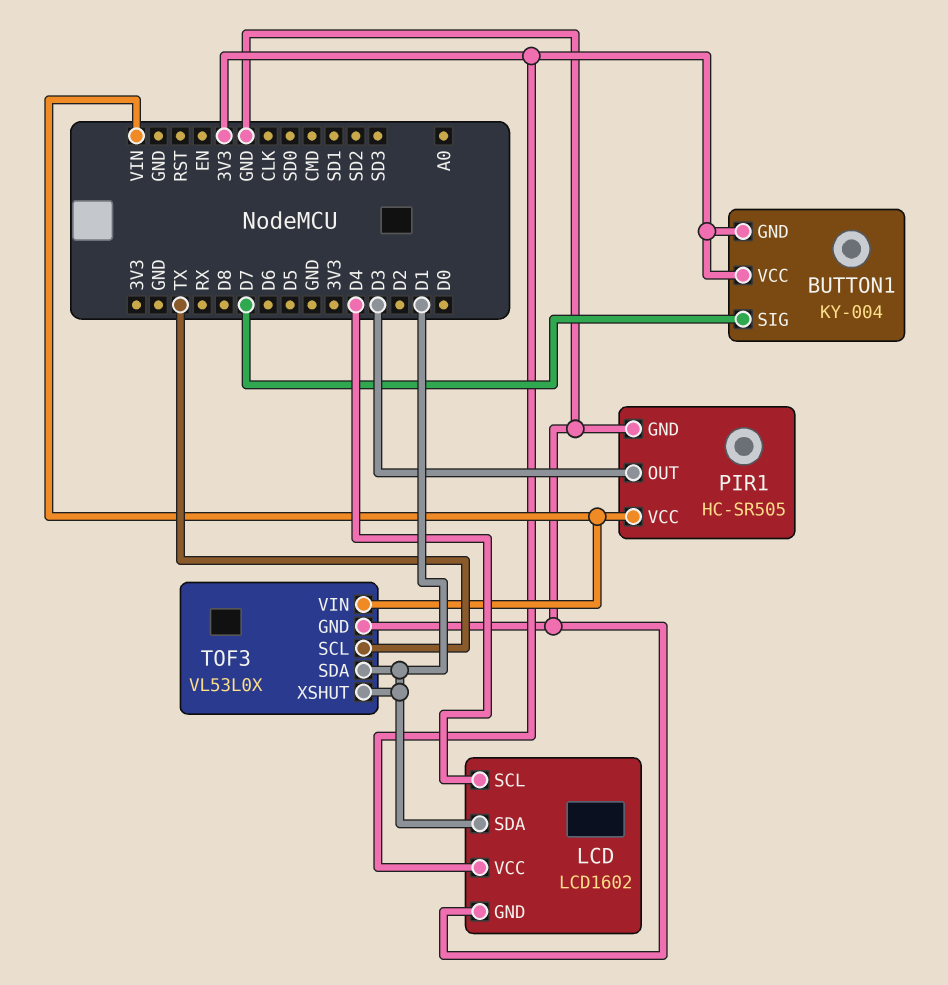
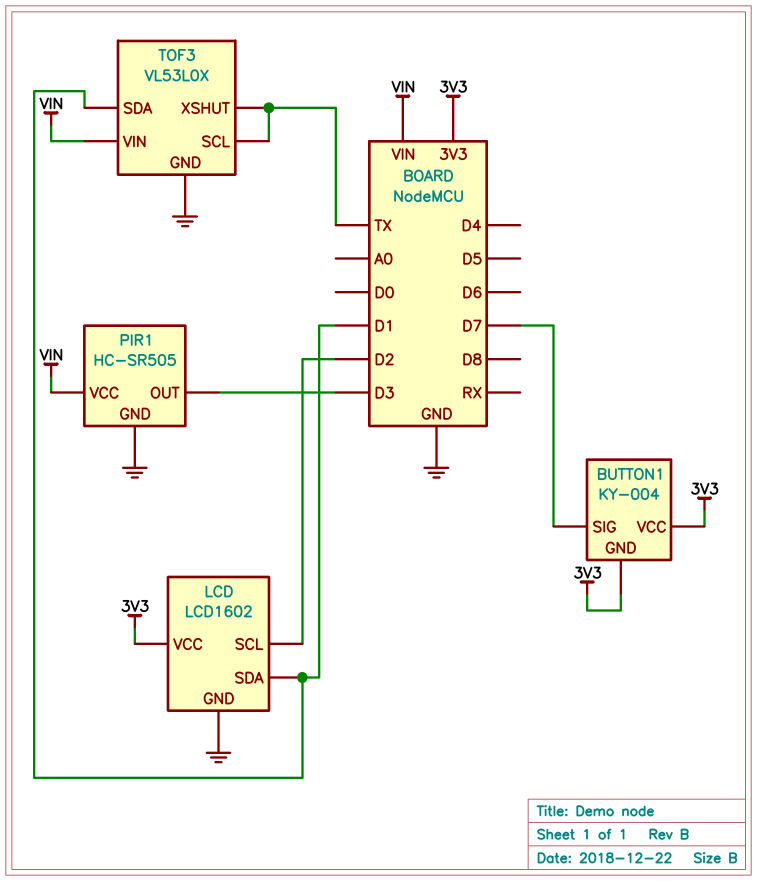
LCD pin SCL: D4 -> D2
TOF3 pin XSHUT: D1 -> TX

